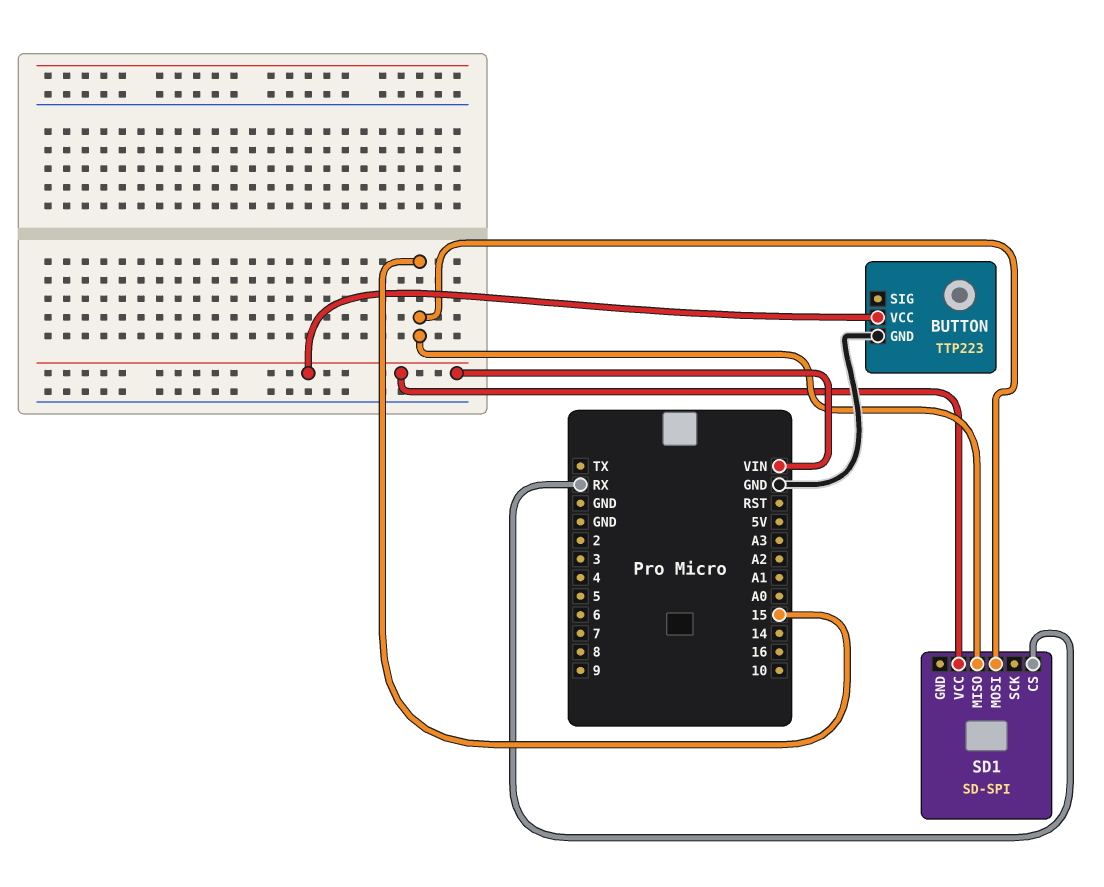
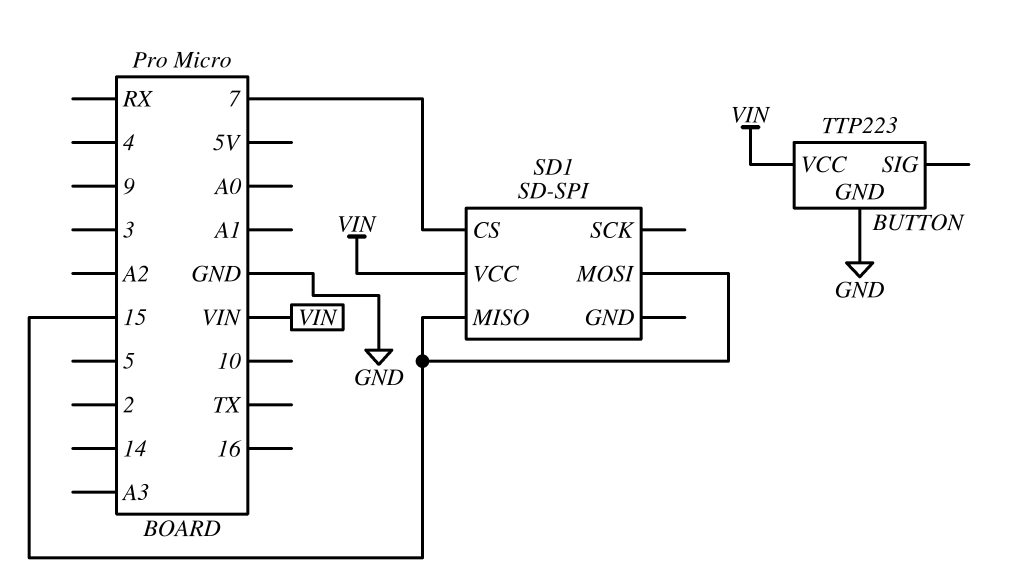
SD1 pin CS: RX -> 7

